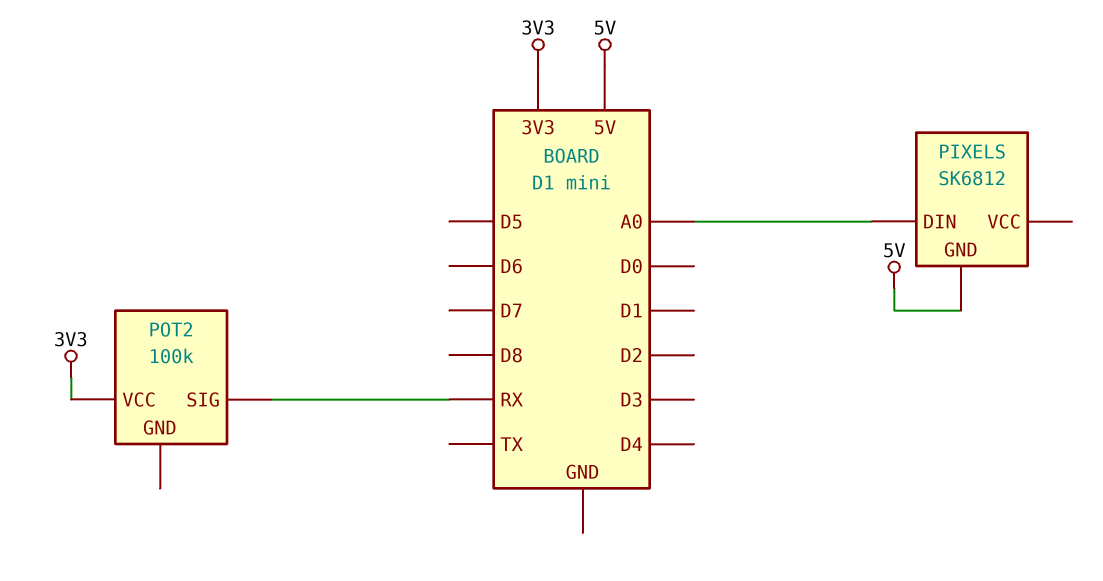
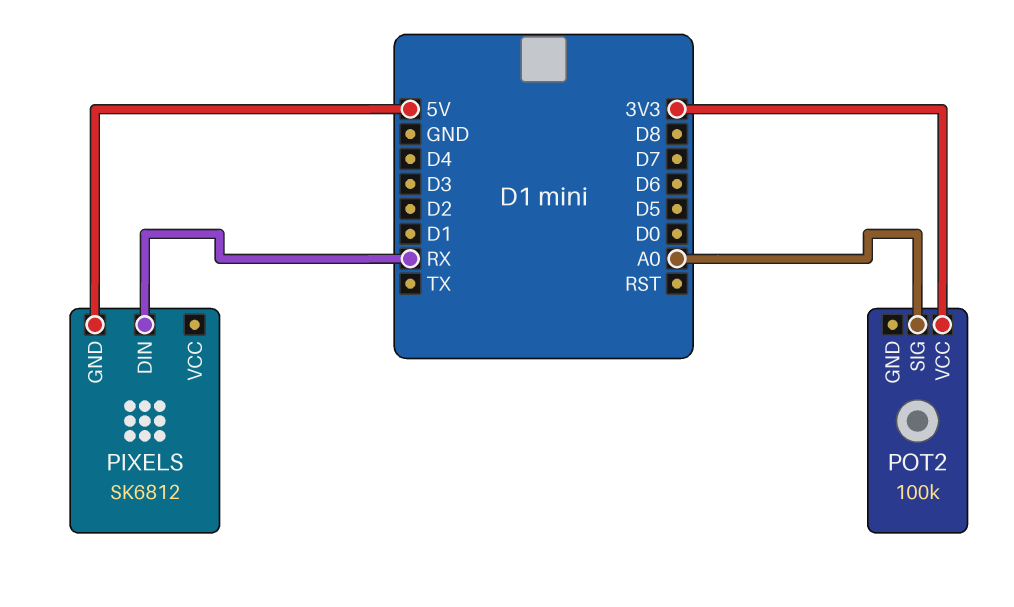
PIXELS pin DIN: A0 -> RX
POT2 pin SIG: RX -> A0

